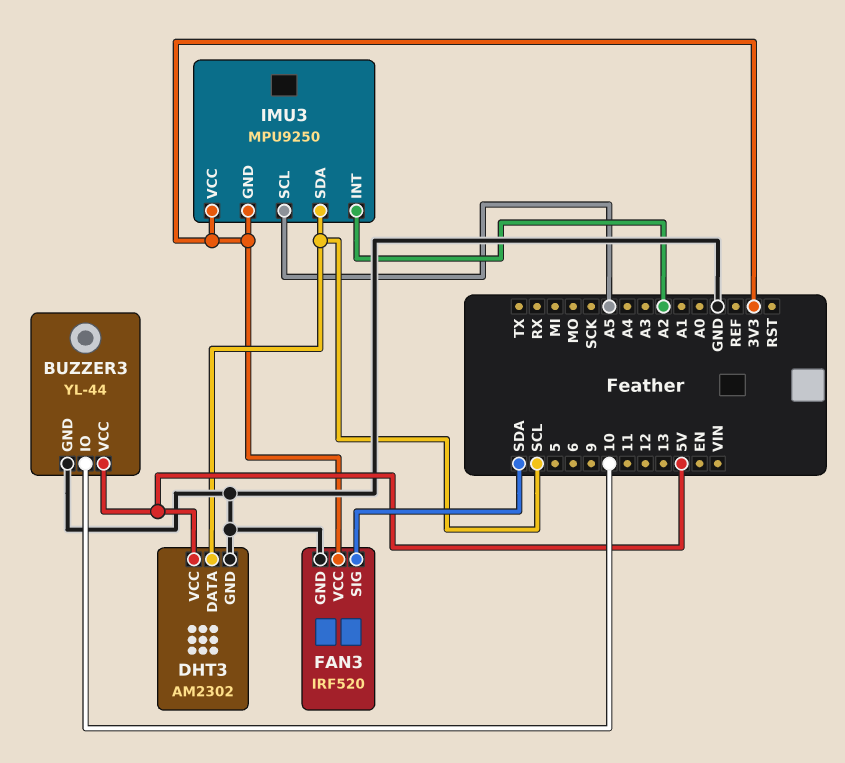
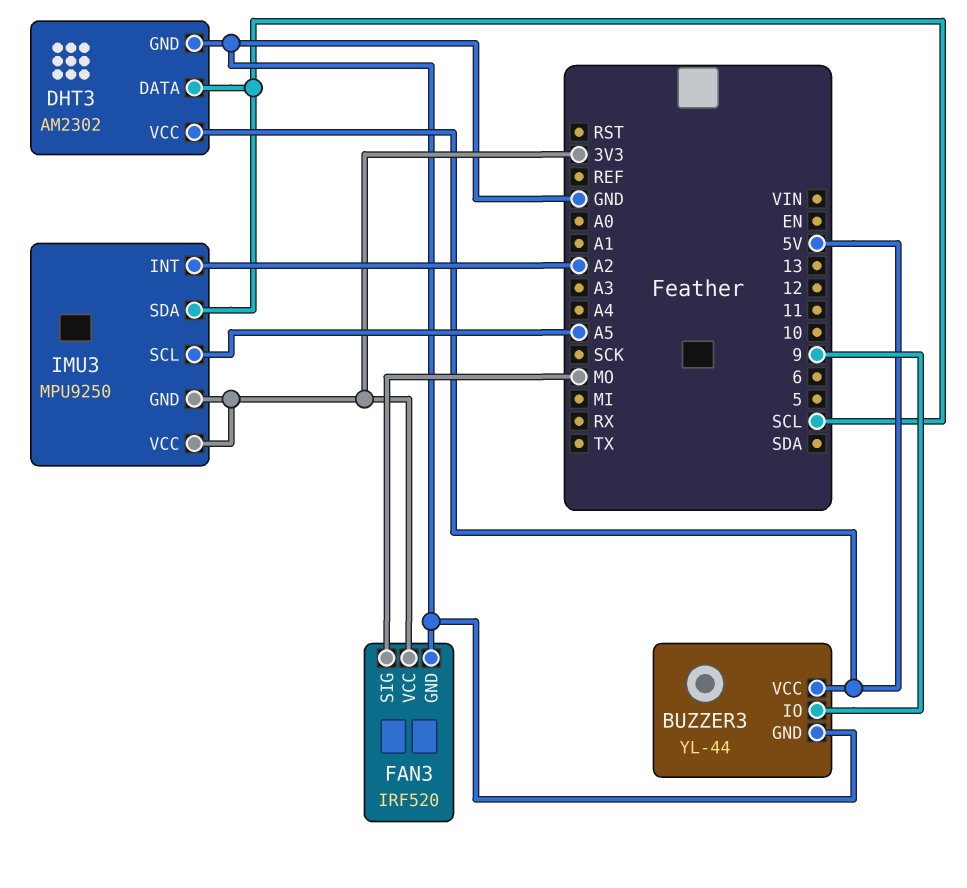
BUZZER3 pin IO: 10 -> 9
FAN3 pin SIG: SDA -> MO

